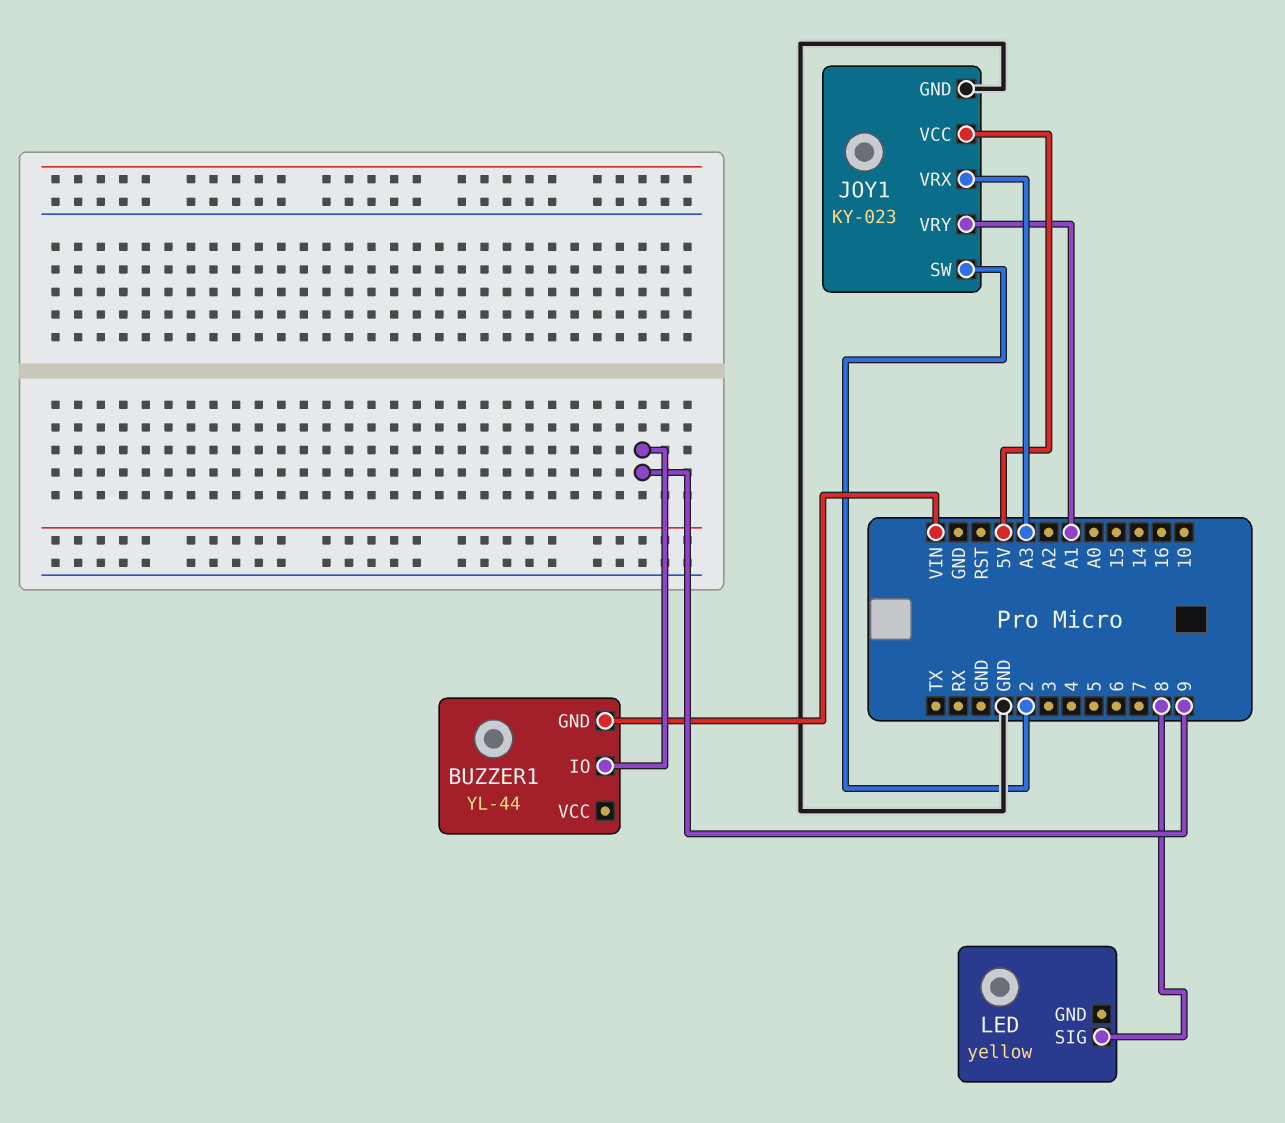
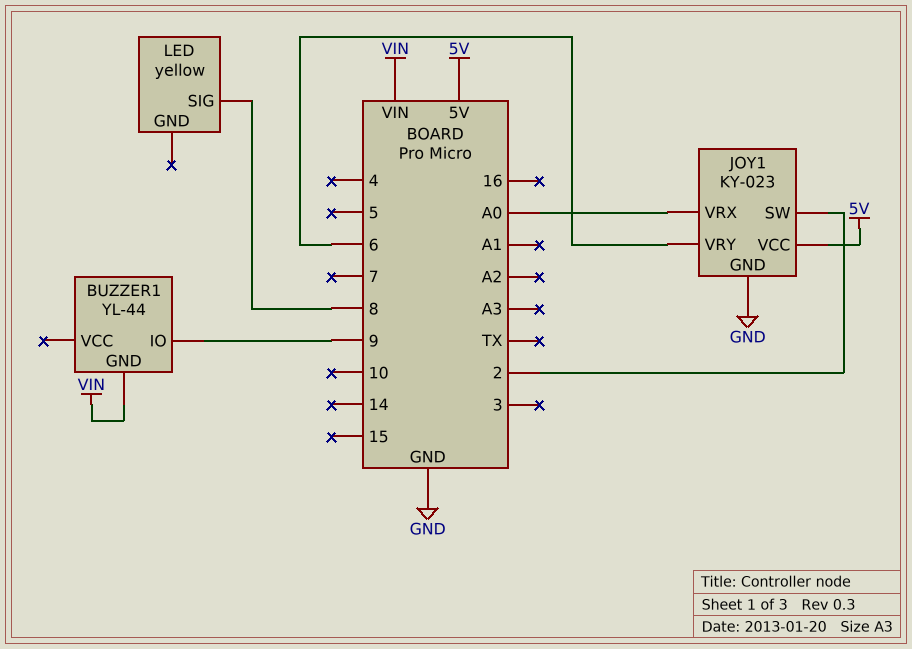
JOY1 pin VRX: A3 -> A0
JOY1 pin VRY: A1 -> 6

